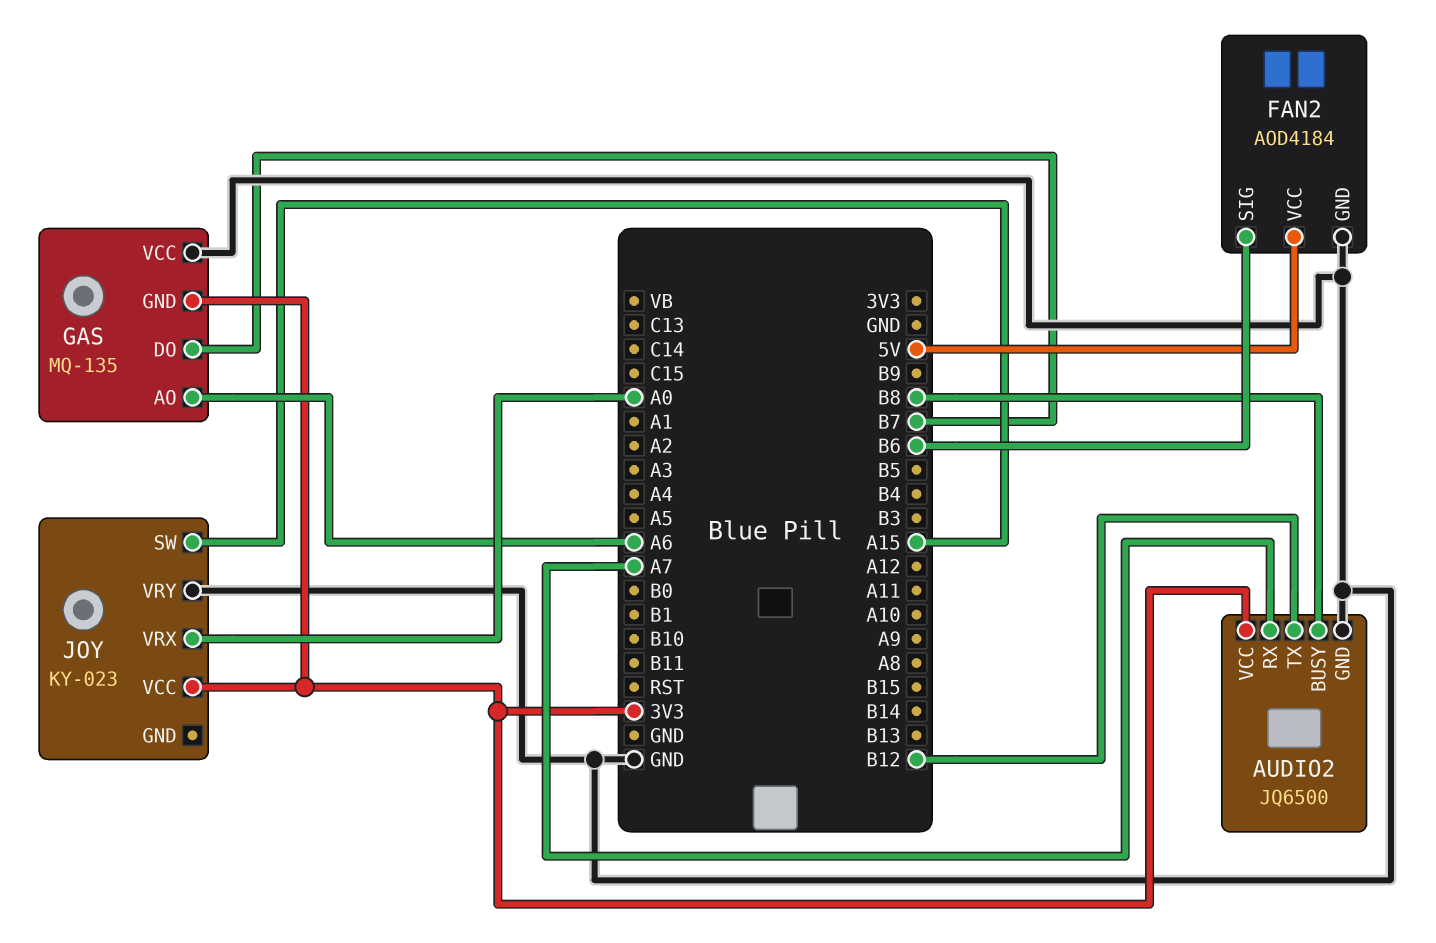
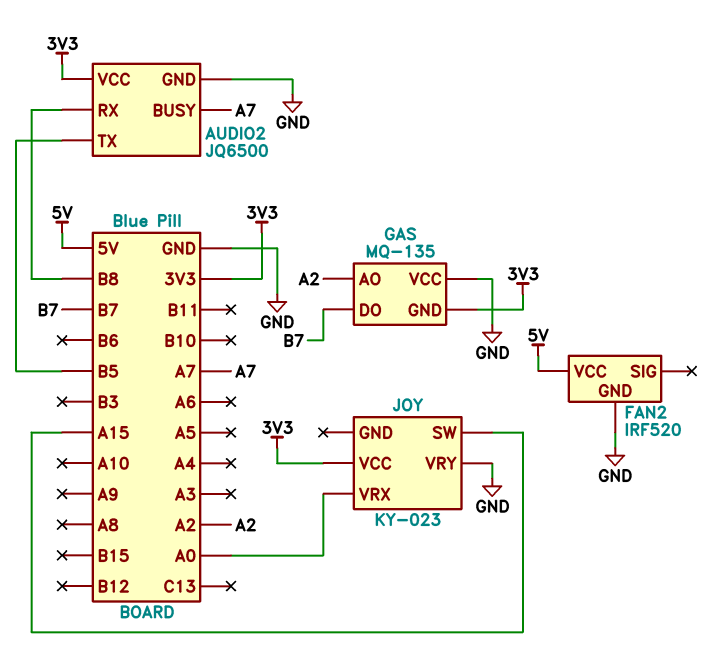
AUDIO2 pin BUSY: B8 -> A7
AUDIO2 pin RX: A7 -> B8
AUDIO2 pin TX: B12 -> B5
FAN2: AOD4184 -> IRF520
FAN2 pin SIG: B6 -> none
GAS pin AO: A6 -> A2

